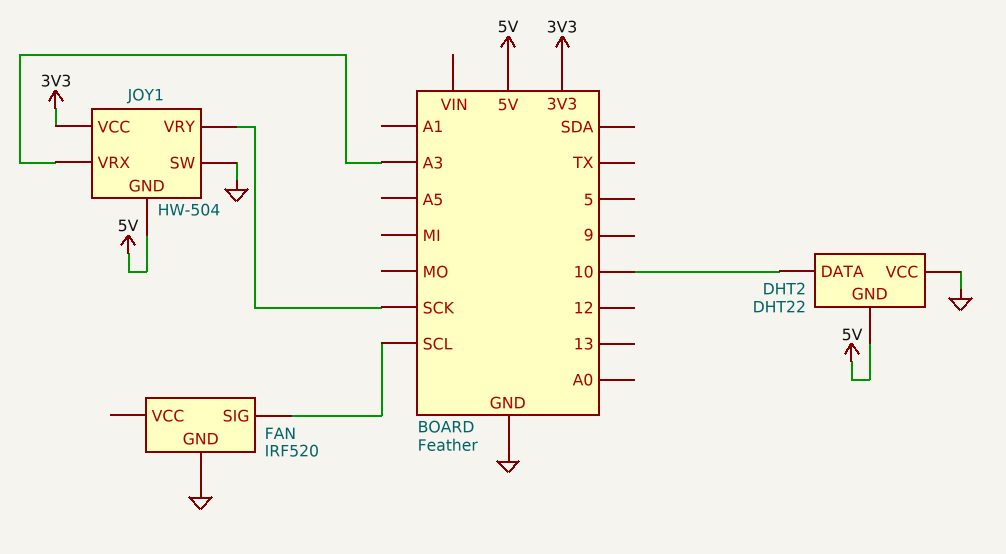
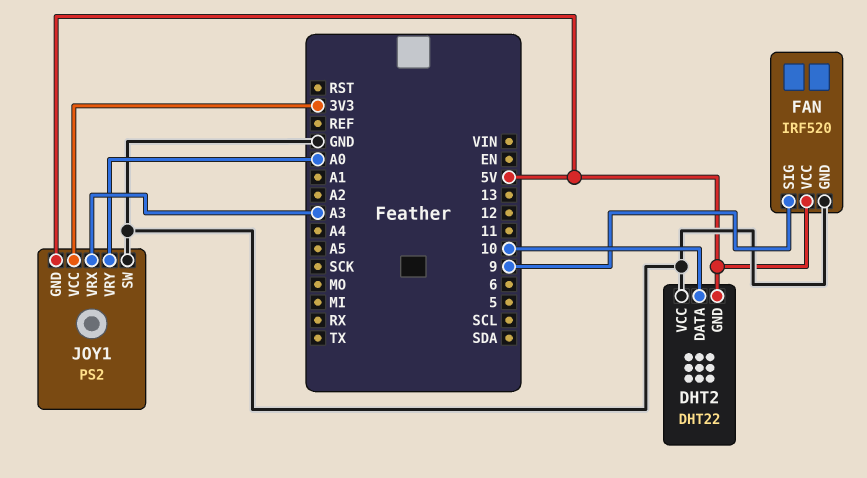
FAN pin SIG: SCL -> 9
FAN pin VCC: none -> 5V
JOY1: HW-504 -> PS2
JOY1 pin VRY: SCK -> A0

